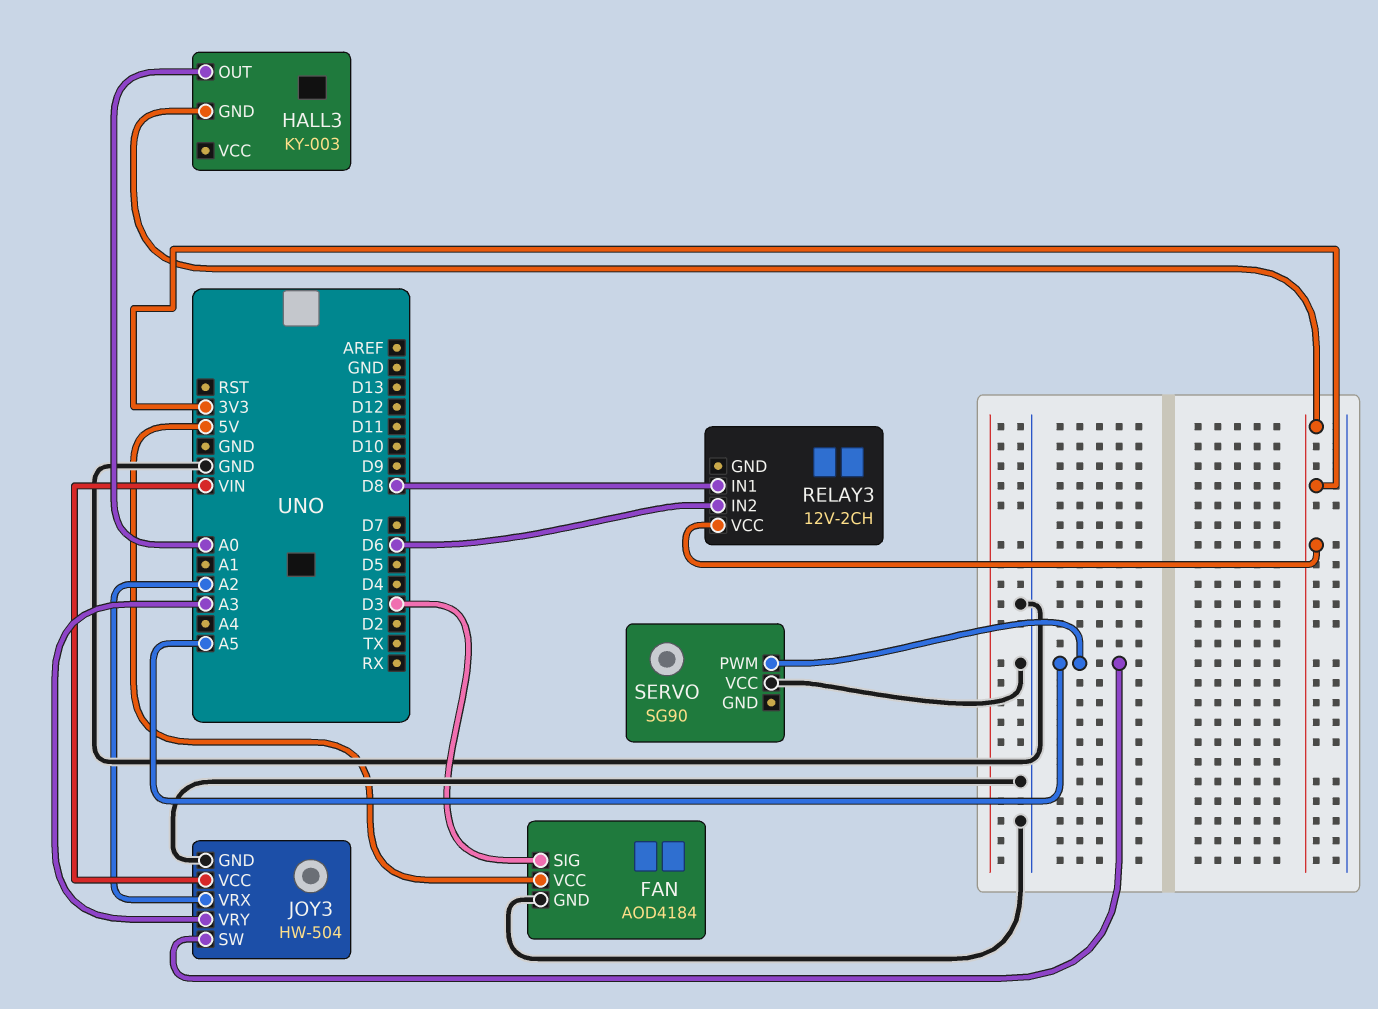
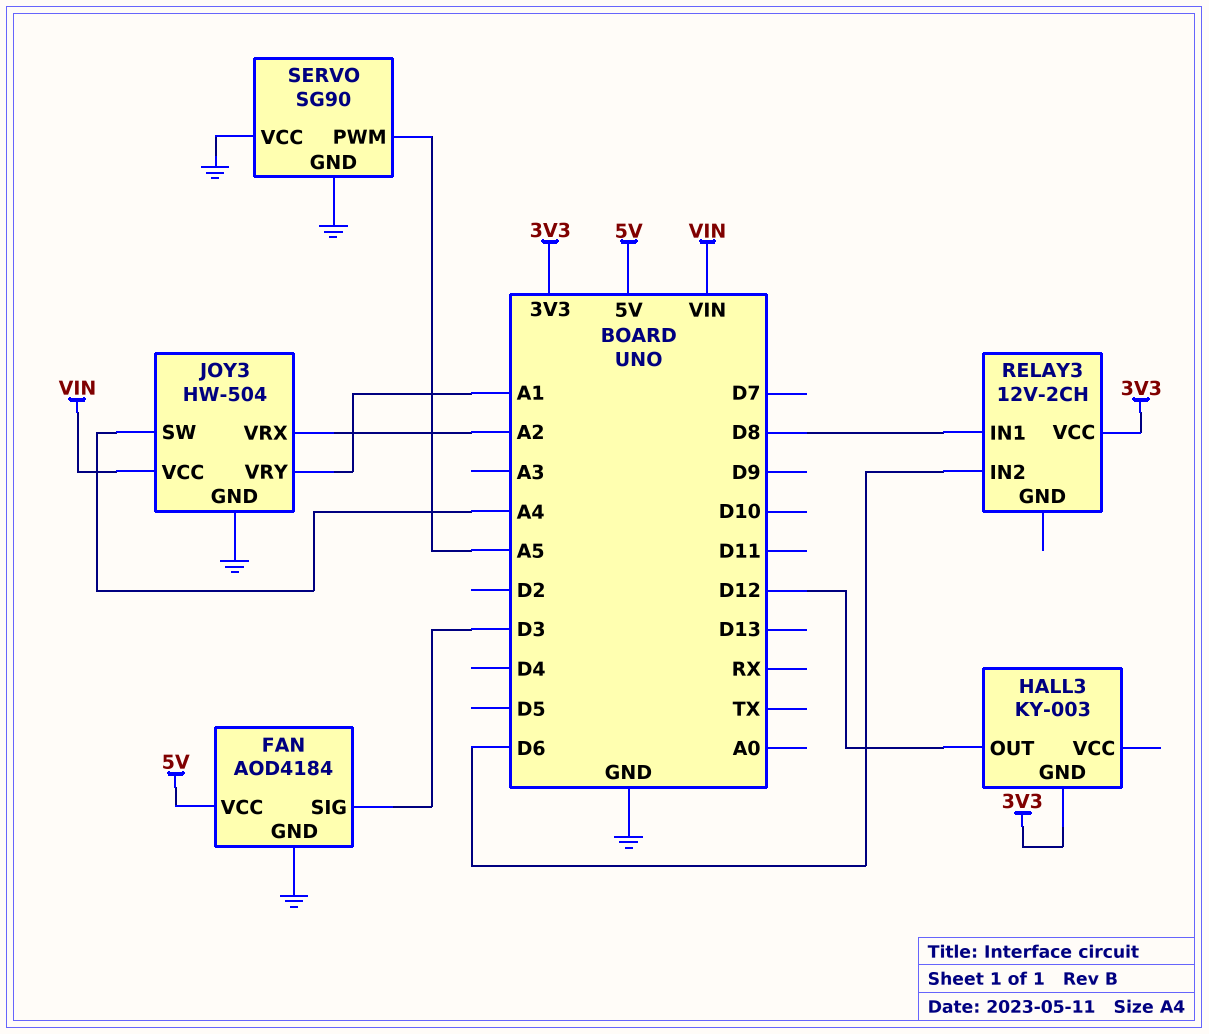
HALL3 pin OUT: A0 -> D12
JOY3 pin SW: A5 -> A4
JOY3 pin VRY: A3 -> A1
SERVO pin GND: none -> GND

